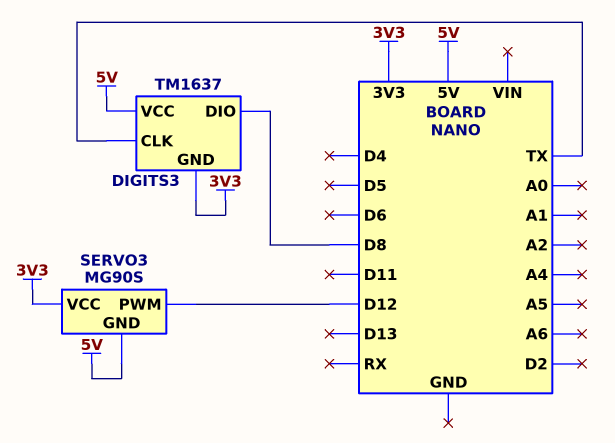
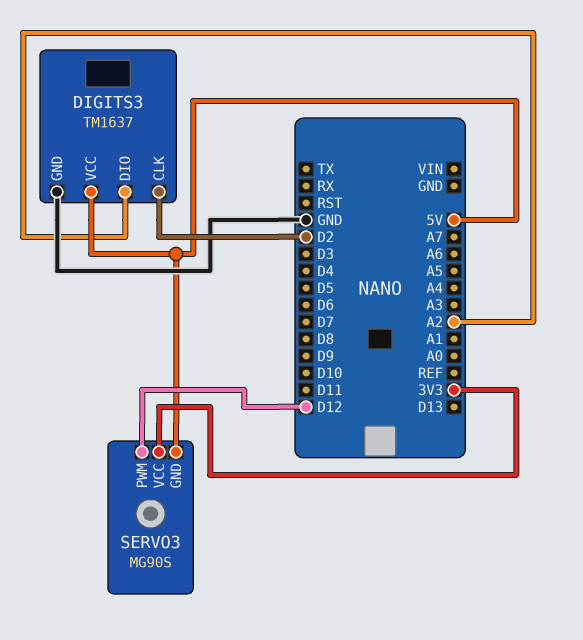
DIGITS3 pin CLK: TX -> D2
DIGITS3 pin DIO: D8 -> A2
DIGITS3 pin GND: 3V3 -> GND

